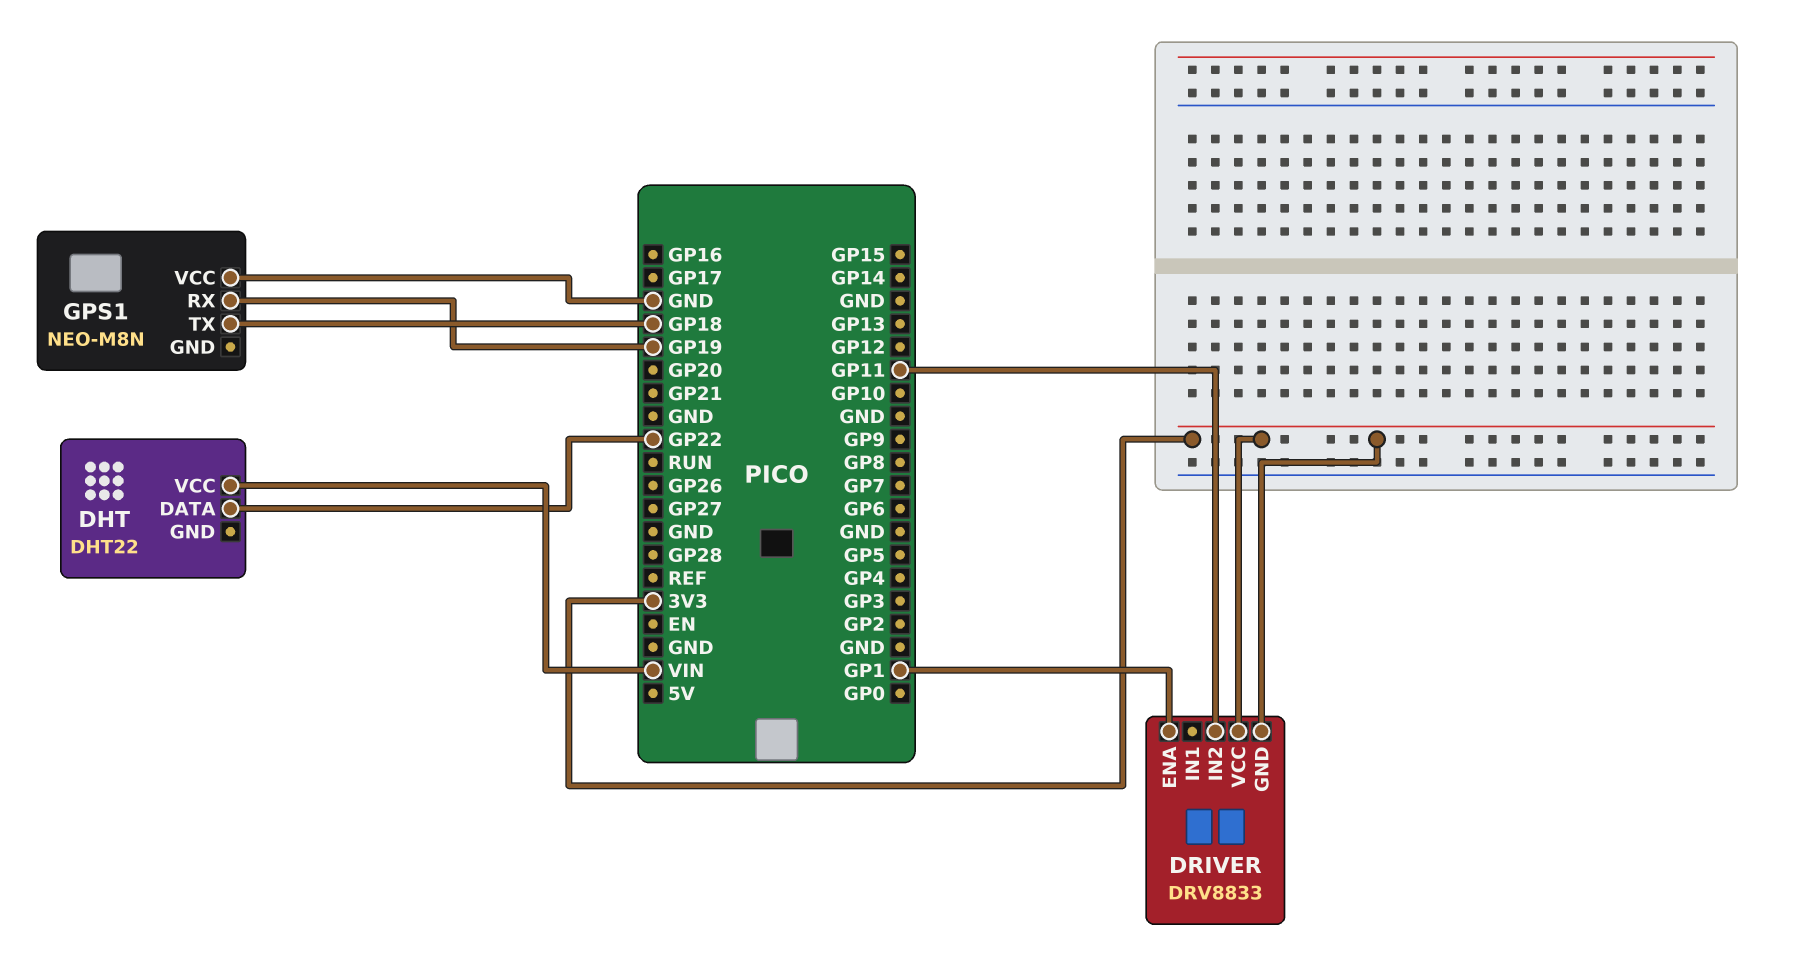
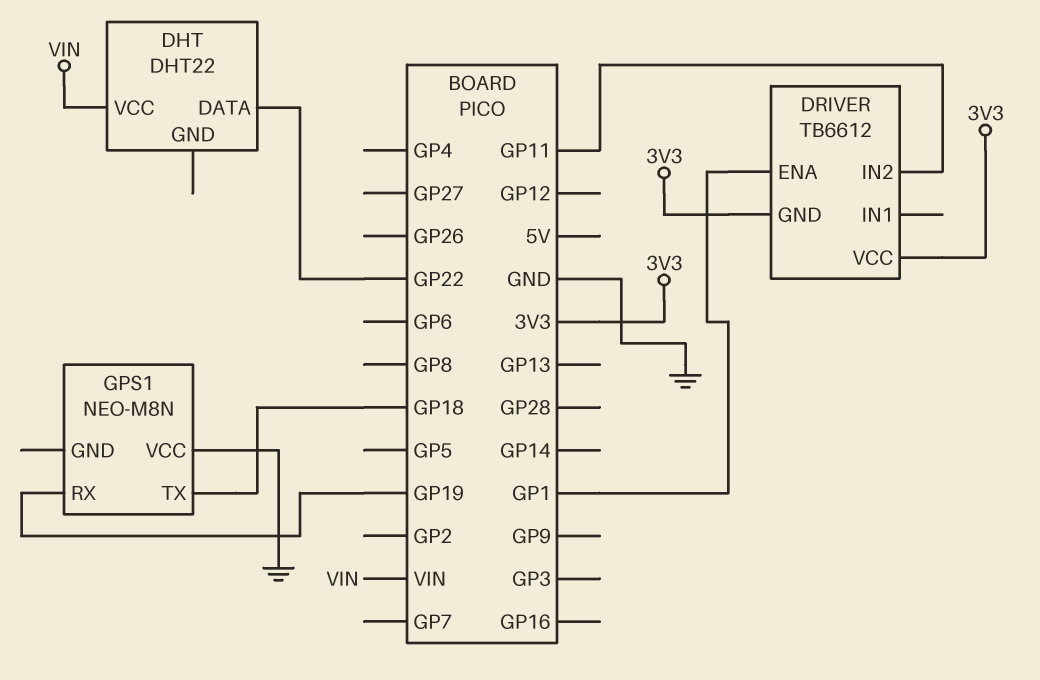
DRIVER: DRV8833 -> TB6612

